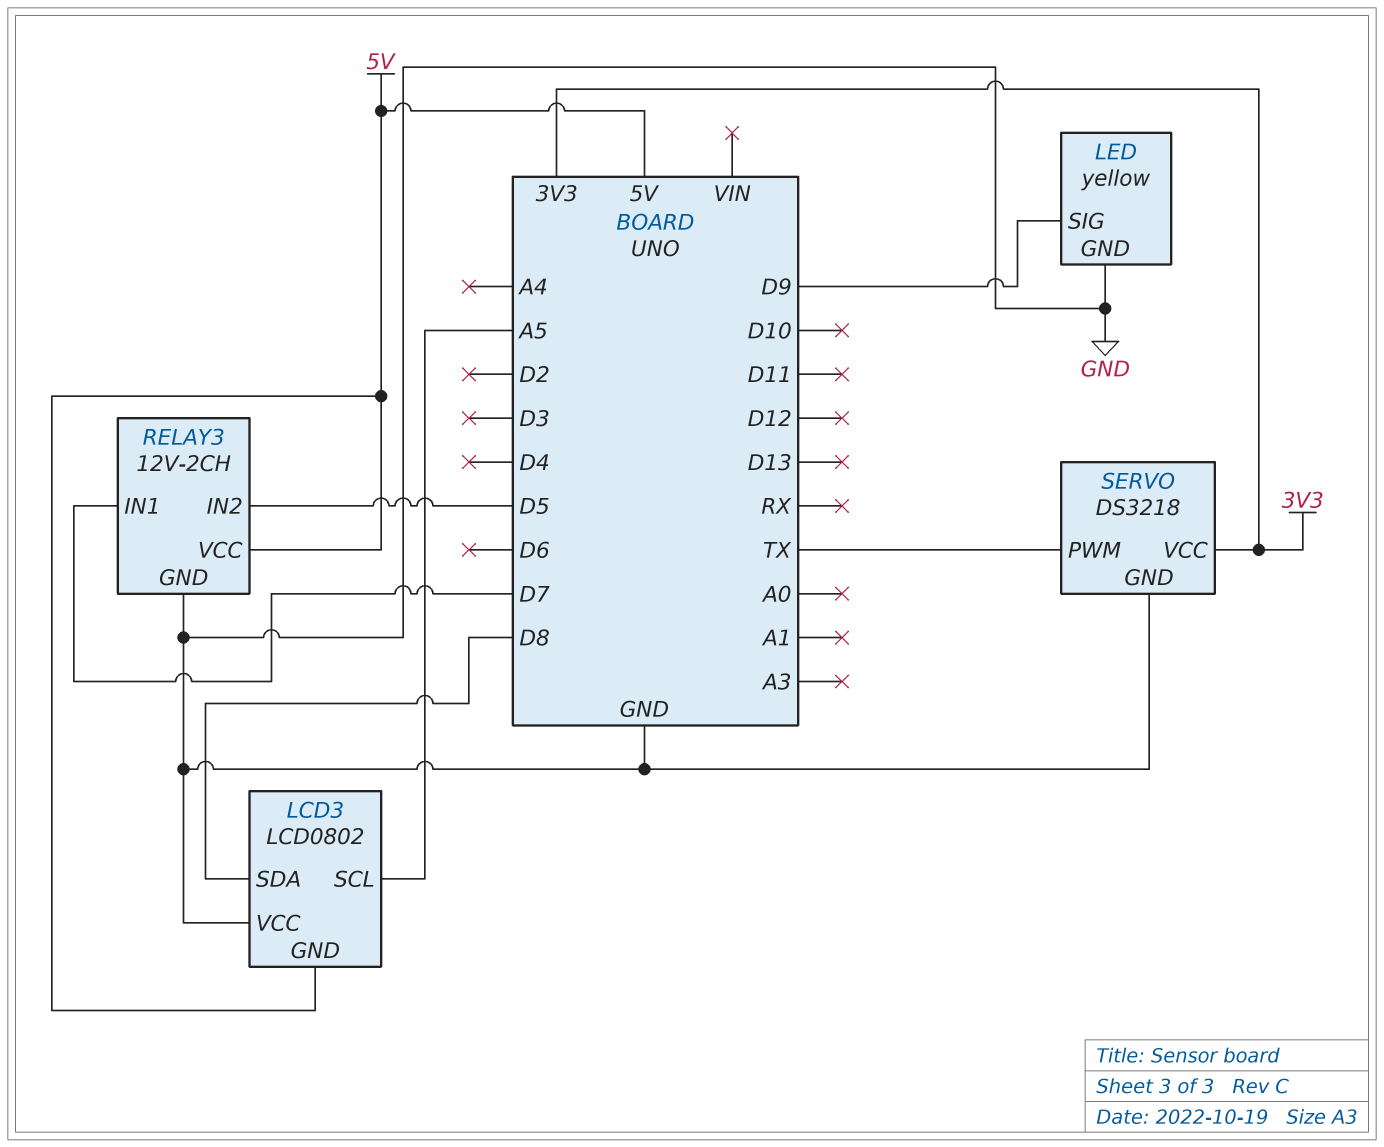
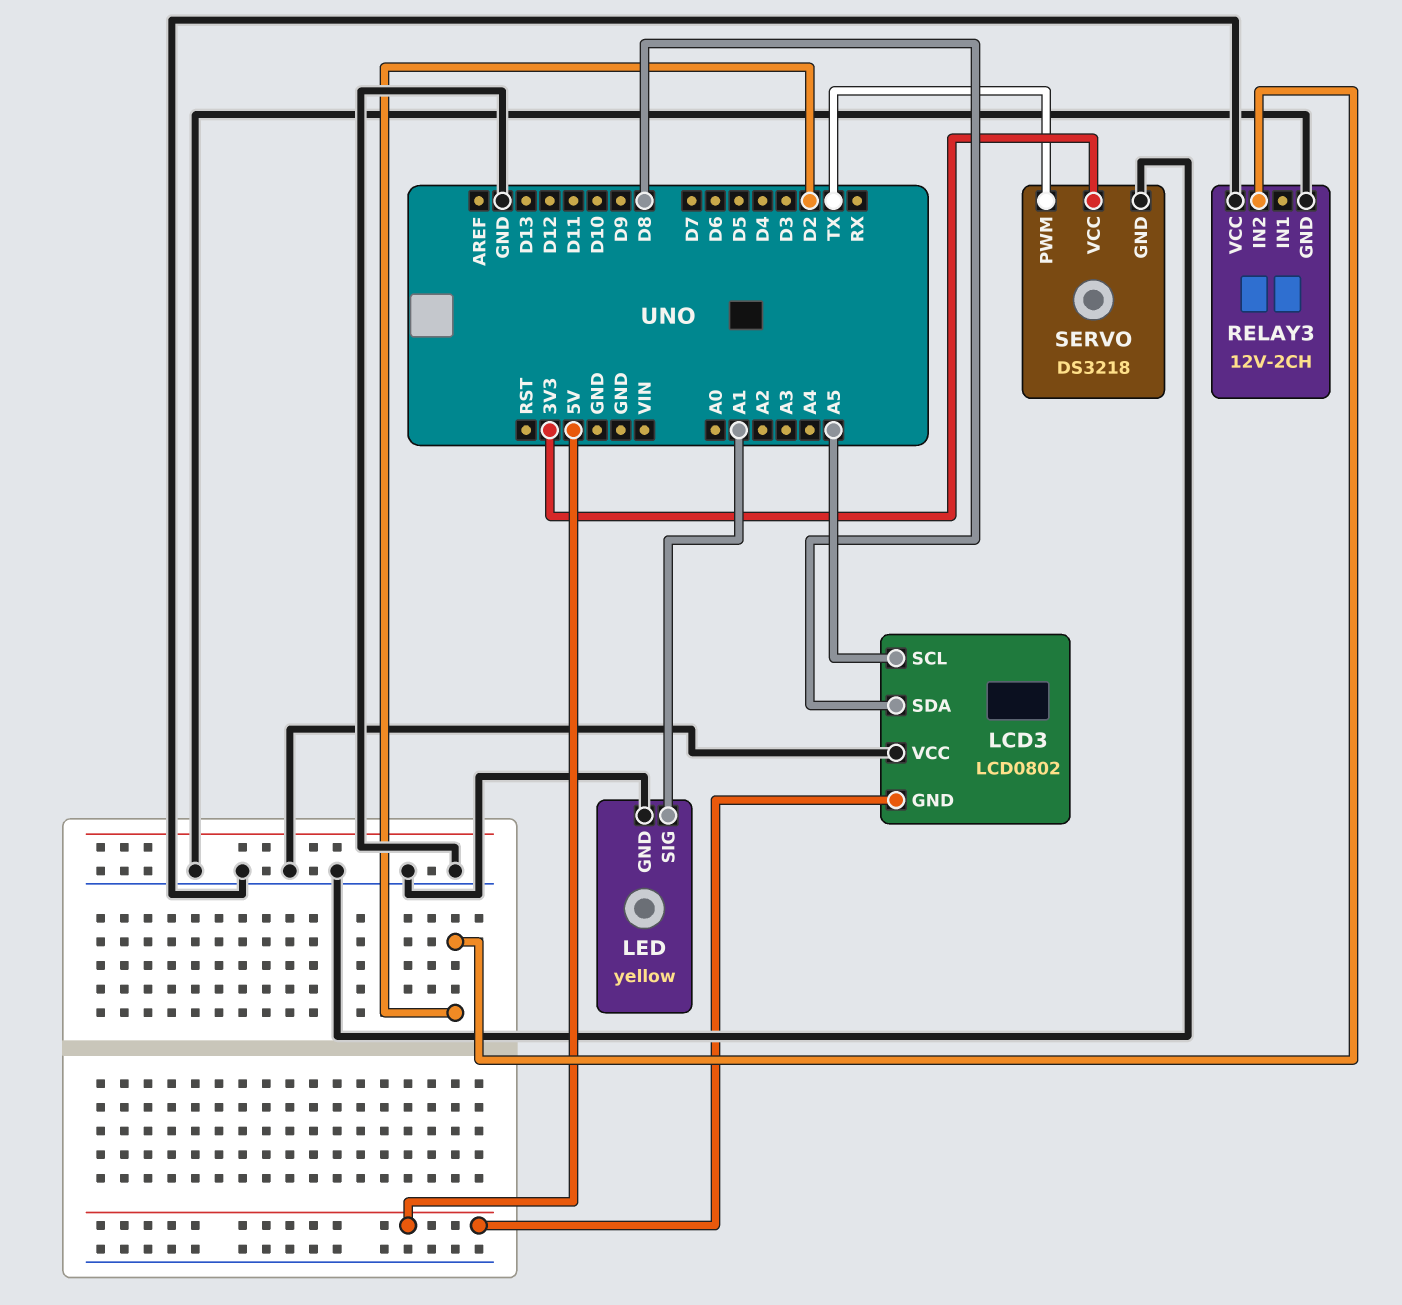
LED pin SIG: D9 -> A1
RELAY3 pin IN1: D7 -> none
RELAY3 pin IN2: D5 -> D2
RELAY3 pin VCC: 5V -> GND

